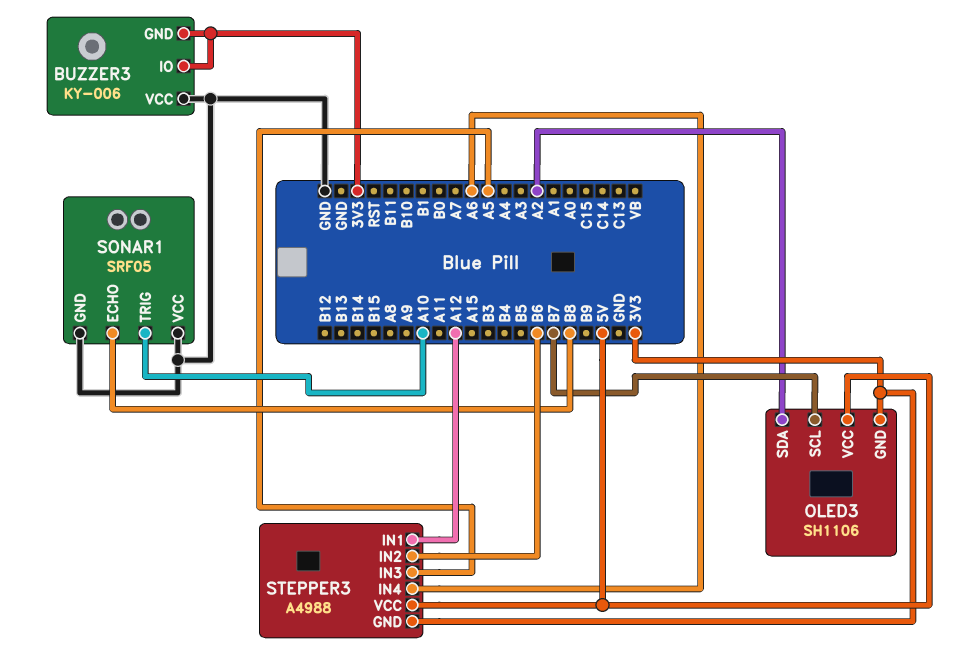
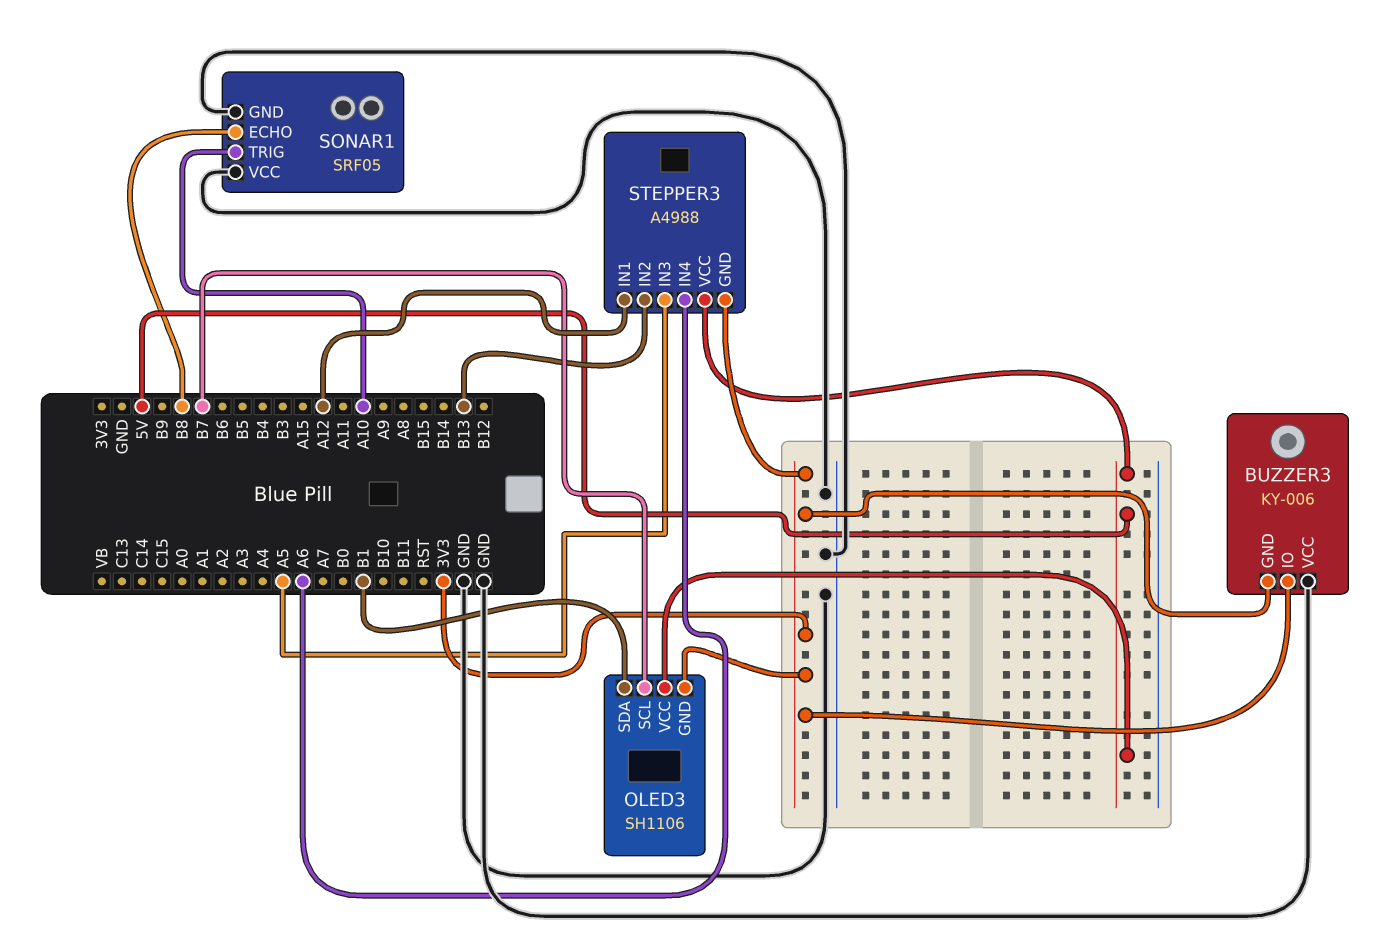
OLED3 pin SDA: A2 -> B1
STEPPER3 pin IN2: B6 -> B13

